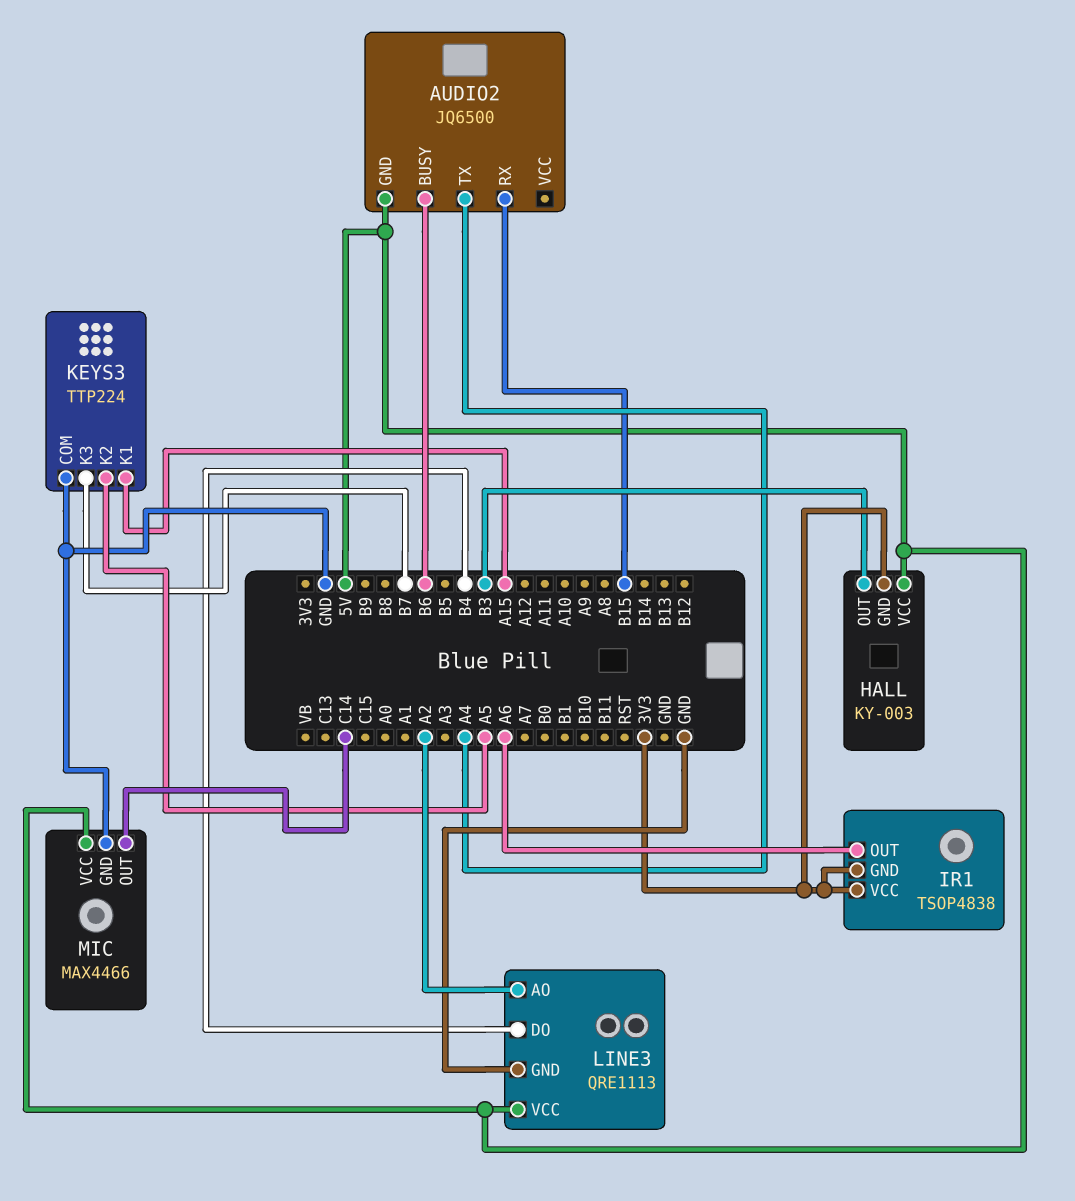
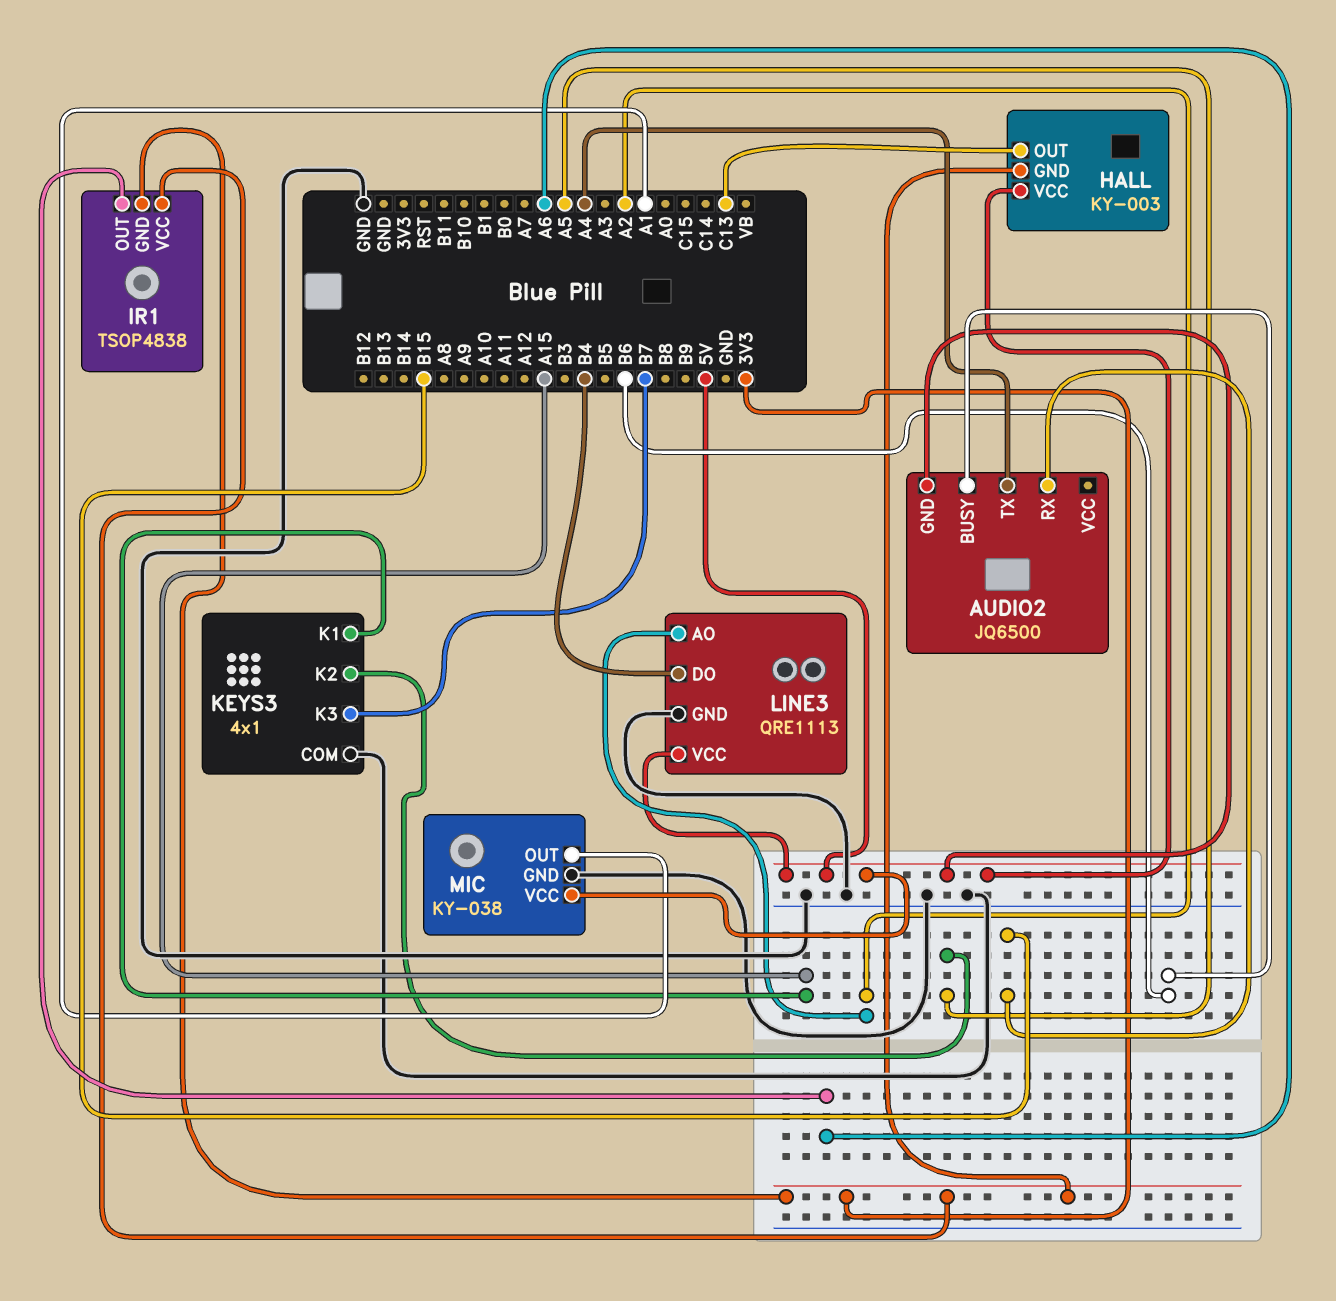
HALL pin OUT: B3 -> C13
KEYS3: TTP224 -> 4x1
MIC: MAX4466 -> KY-038
MIC pin OUT: C14 -> A1

